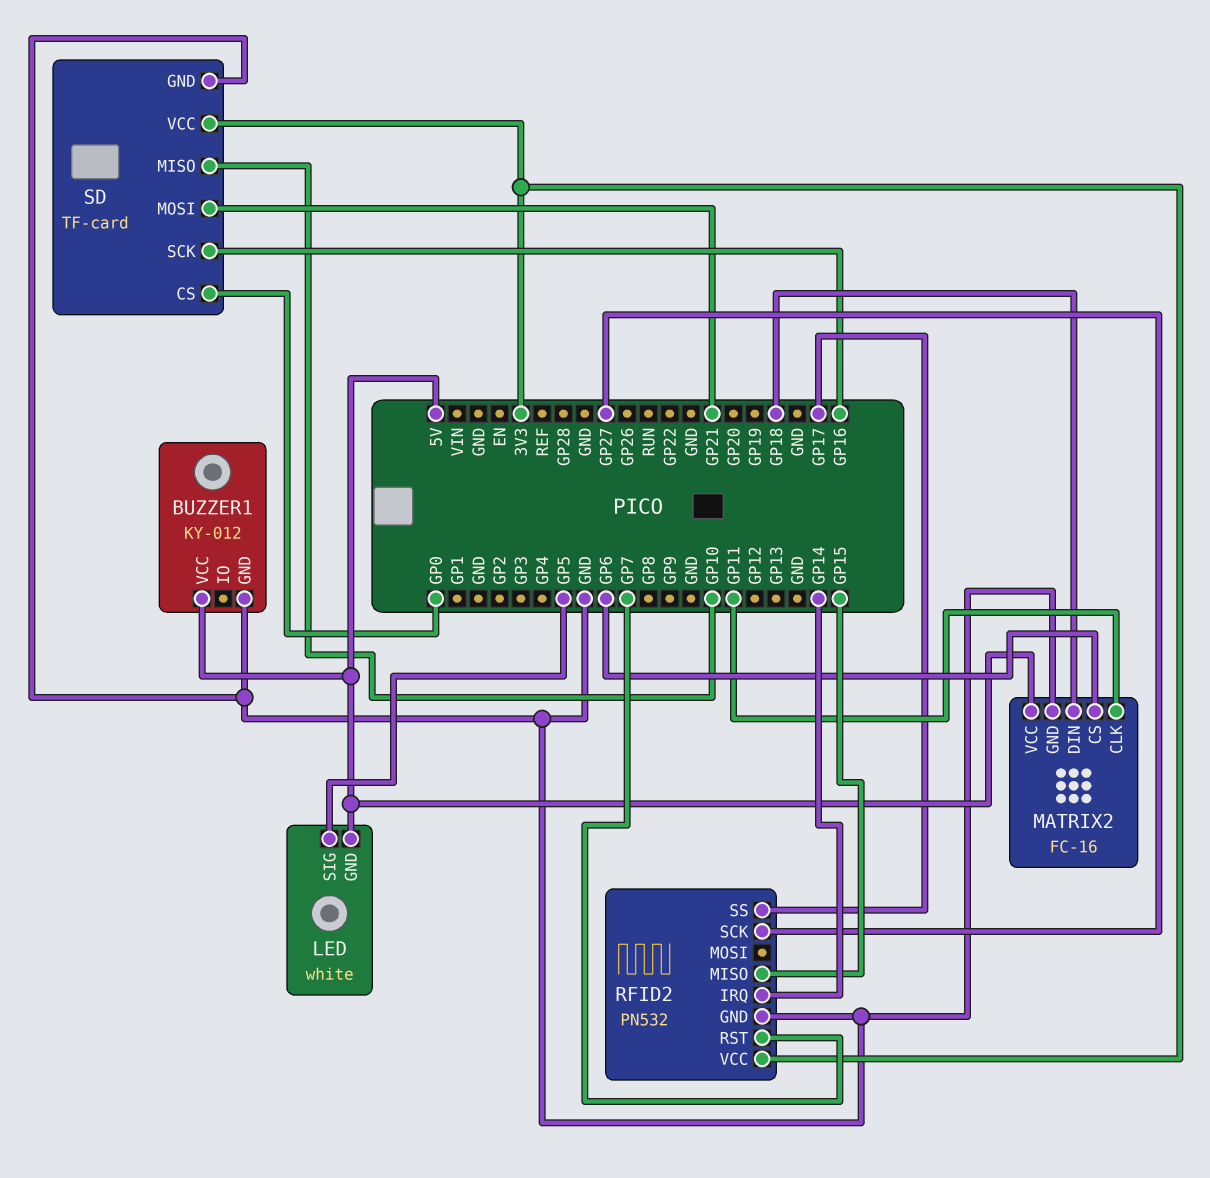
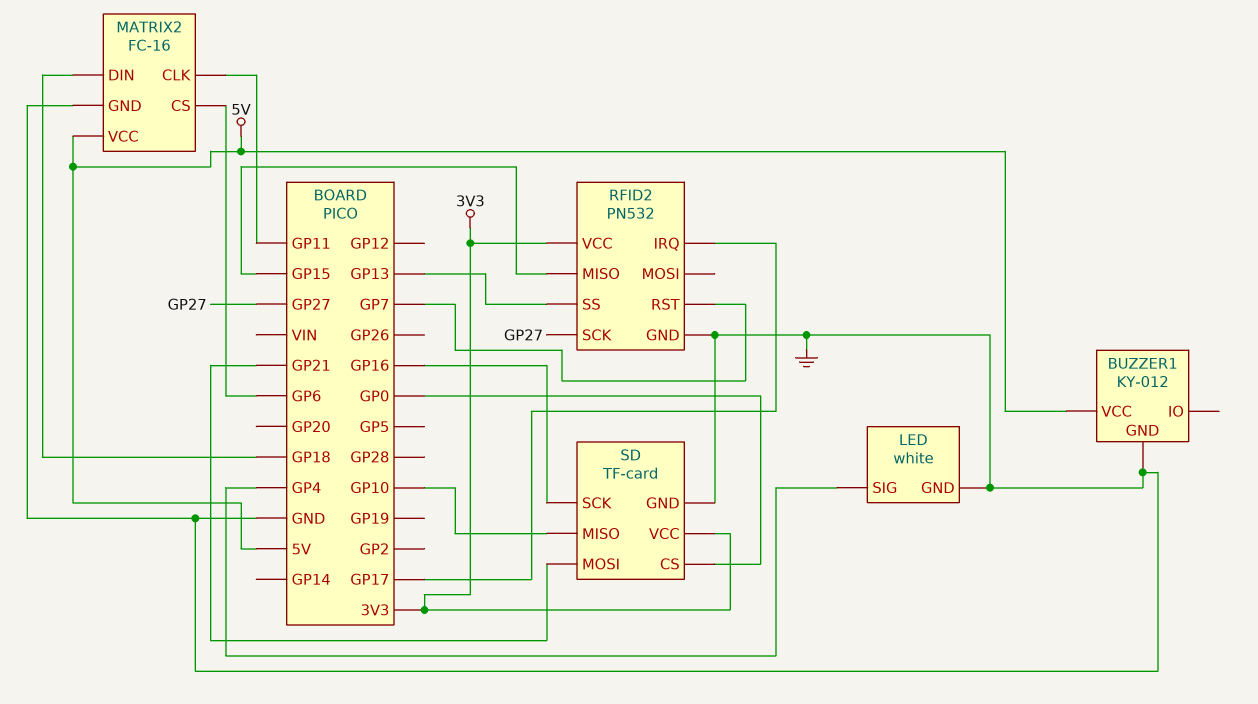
LED pin GND: 5V -> GND
LED pin SIG: GP5 -> GP4
RFID2 pin IRQ: GP14 -> GP17
RFID2 pin SS: GP17 -> GP13

